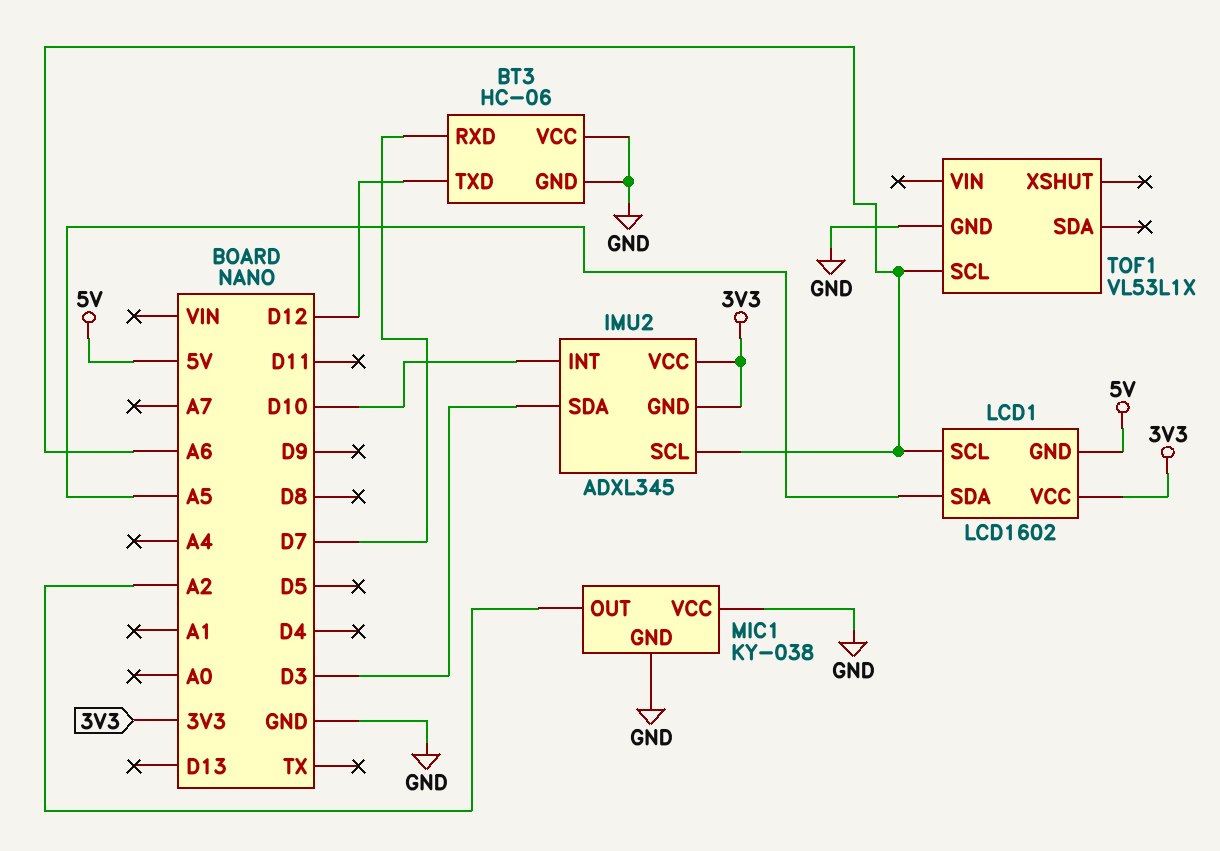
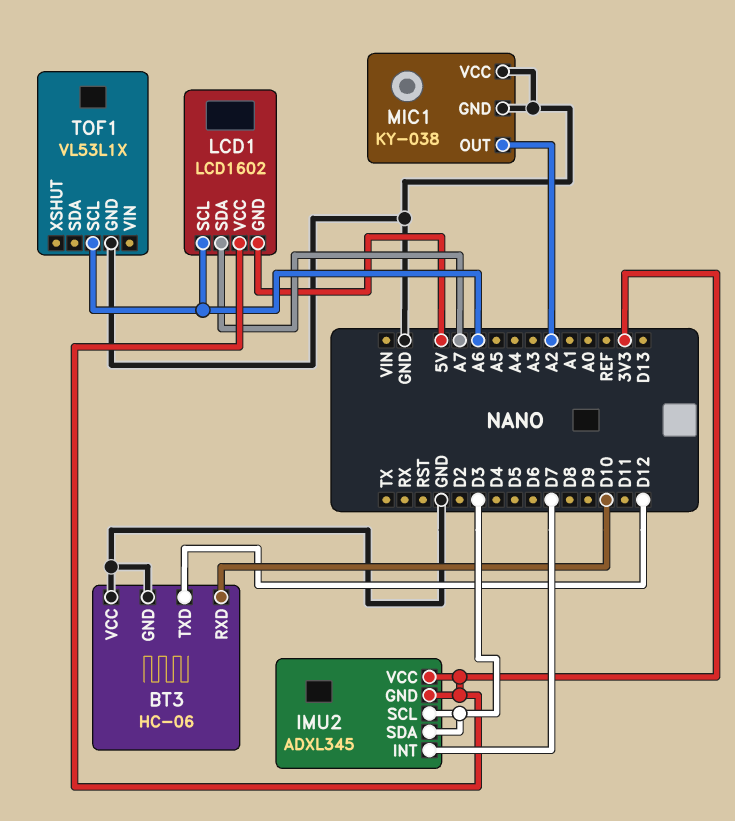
BT3 pin RXD: D7 -> D10
IMU2 pin INT: D10 -> D7
IMU2 pin SCL: A6 -> D3
LCD1 pin SDA: A5 -> A7

